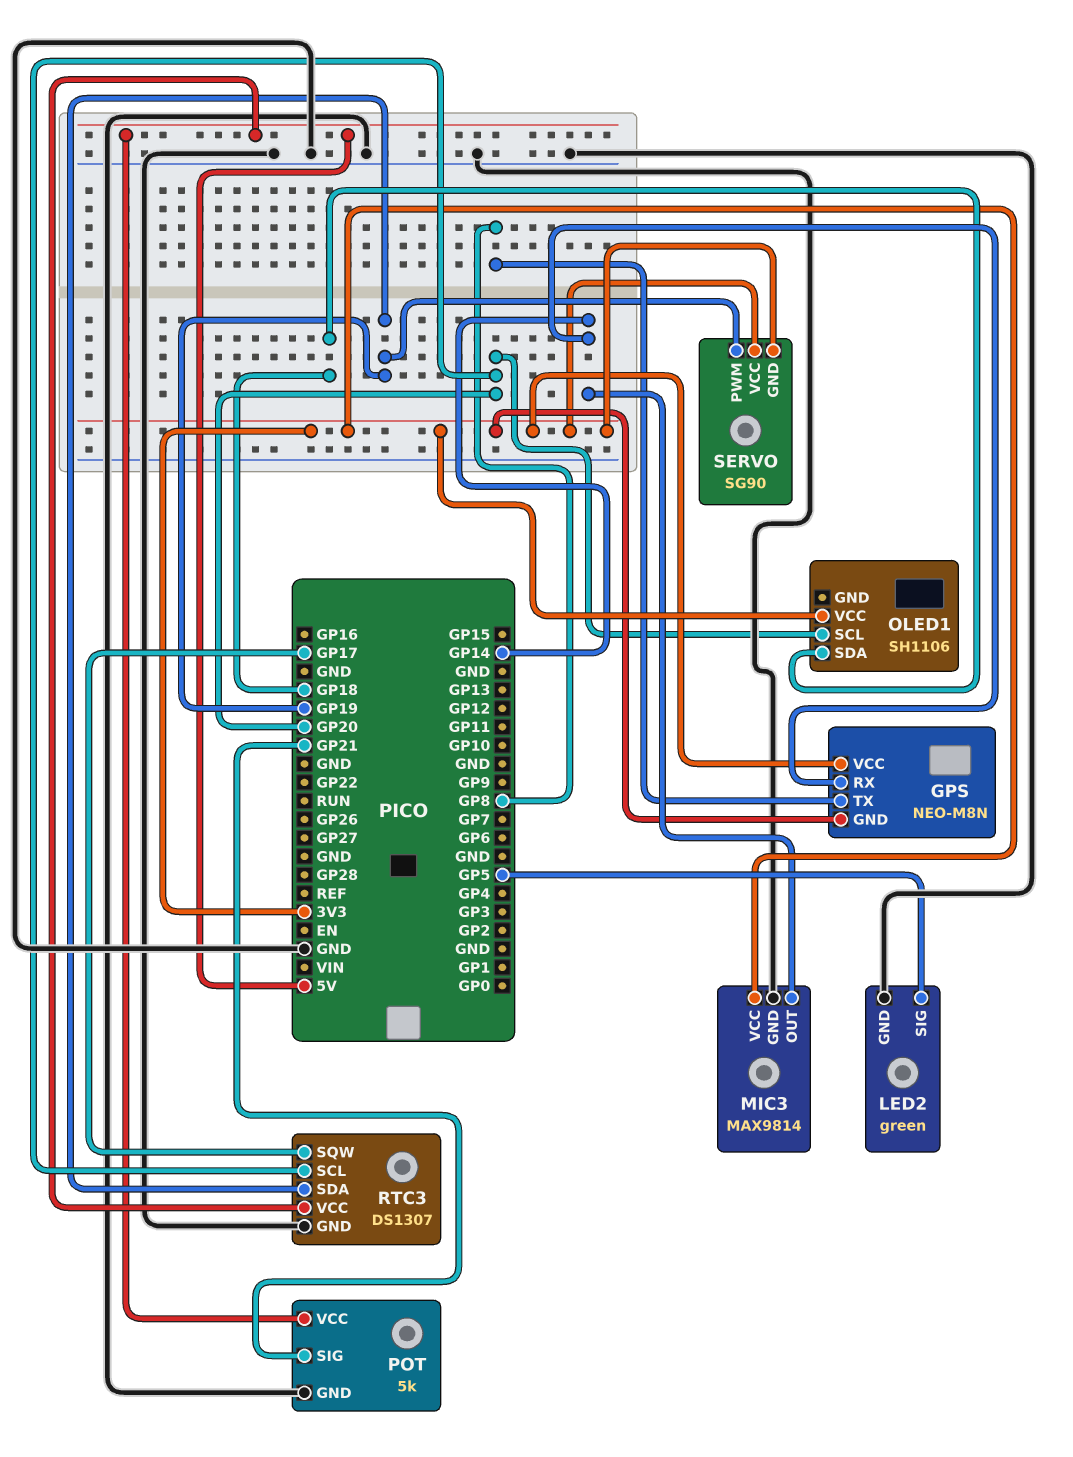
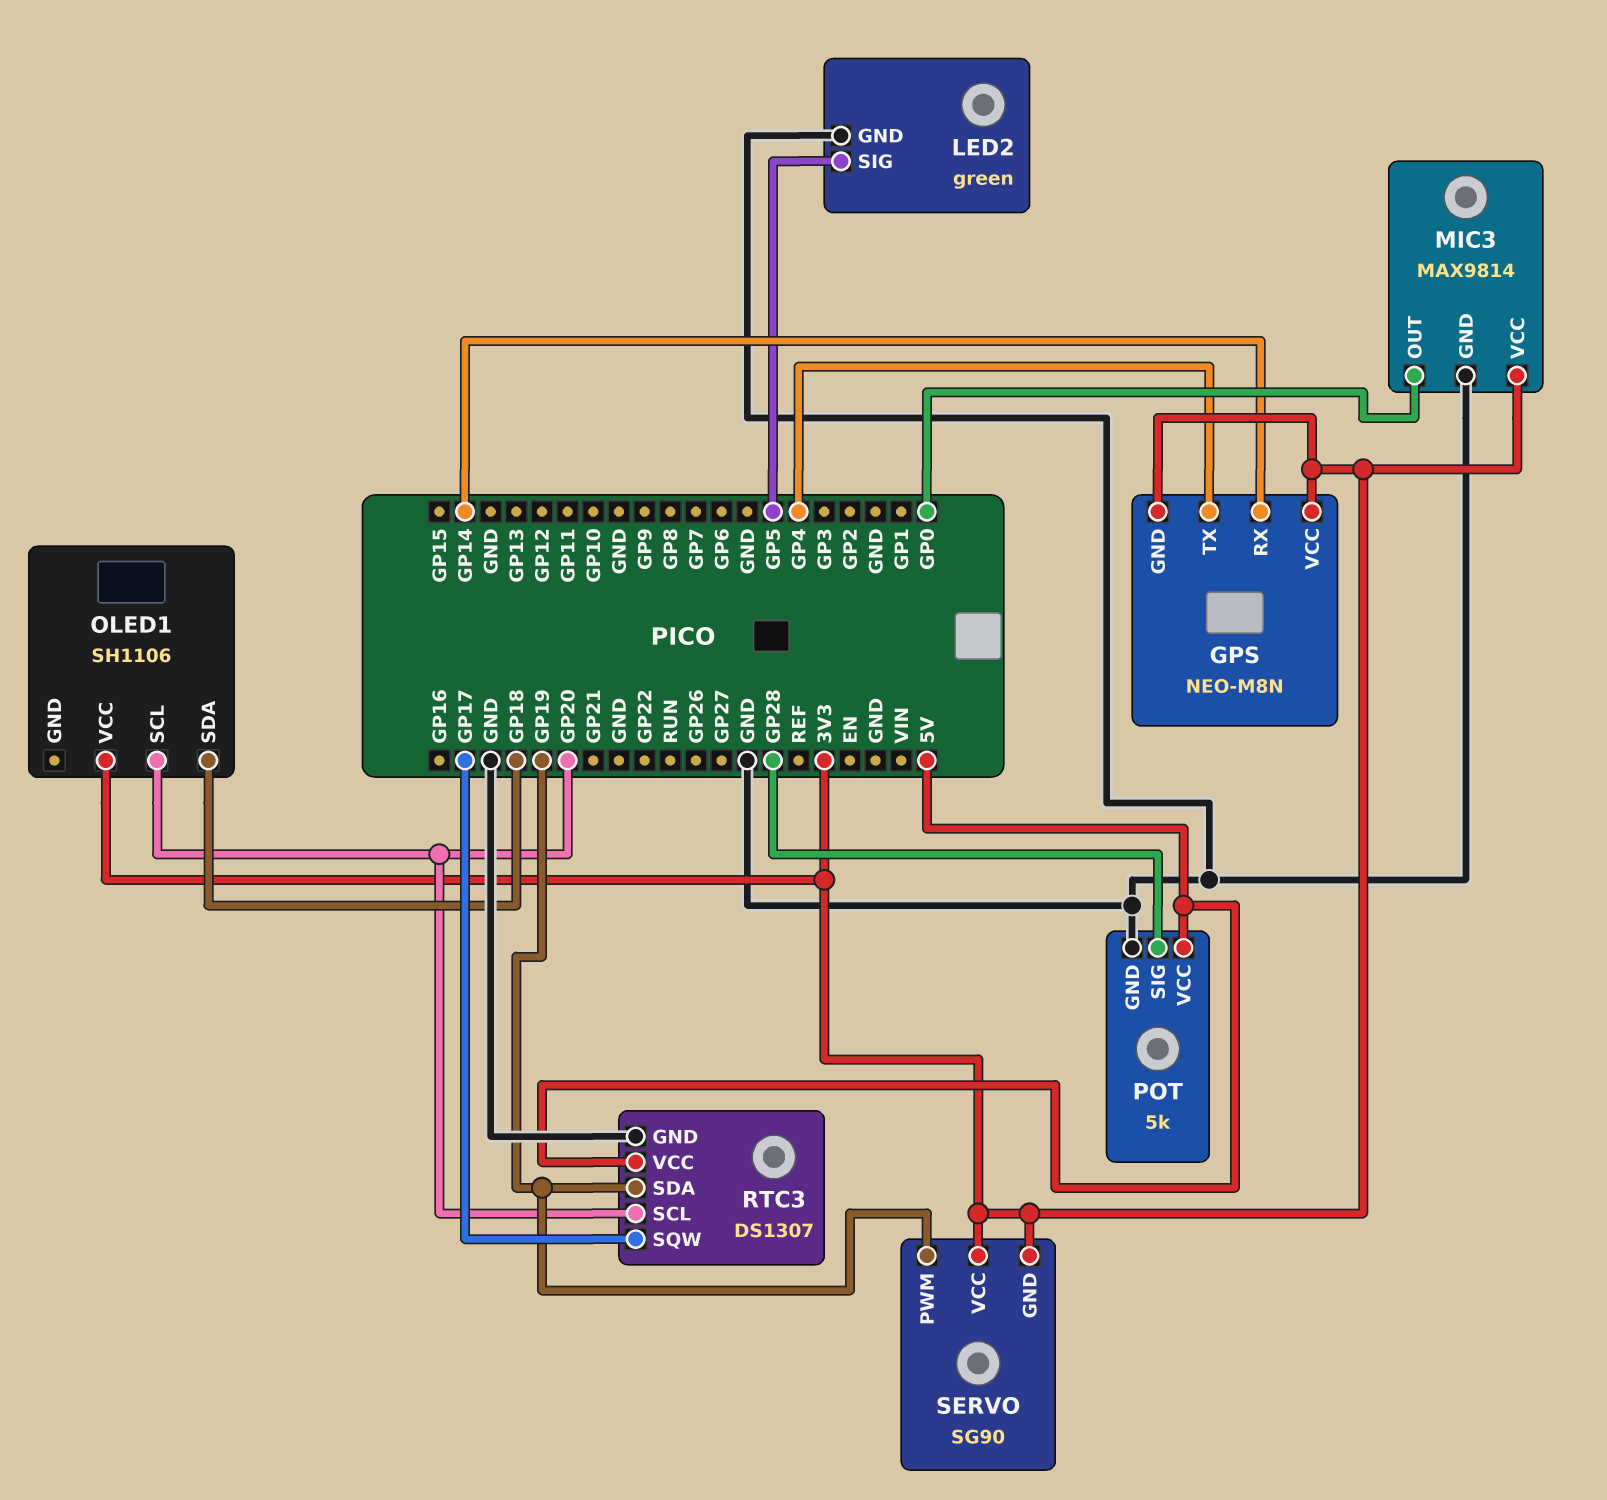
GPS pin TX: GP8 -> GP4
MIC3 pin OUT: GP14 -> GP0
POT pin SIG: GP21 -> GP28

